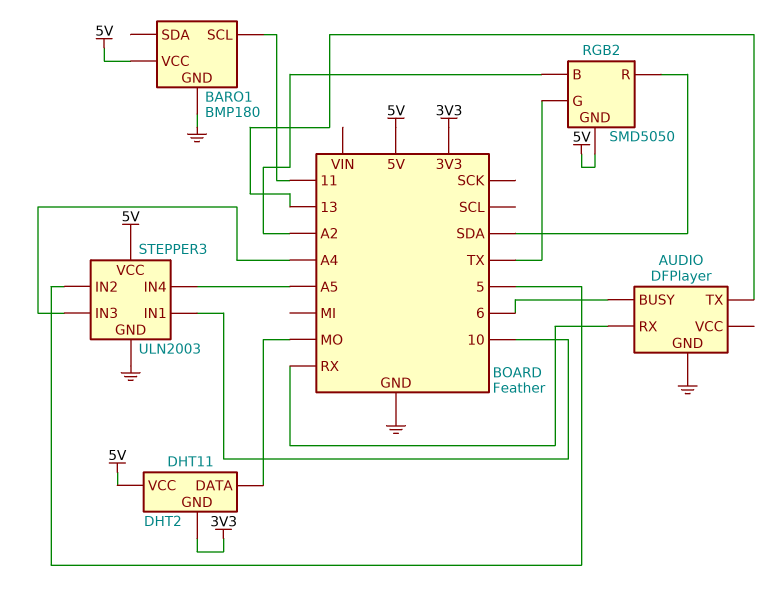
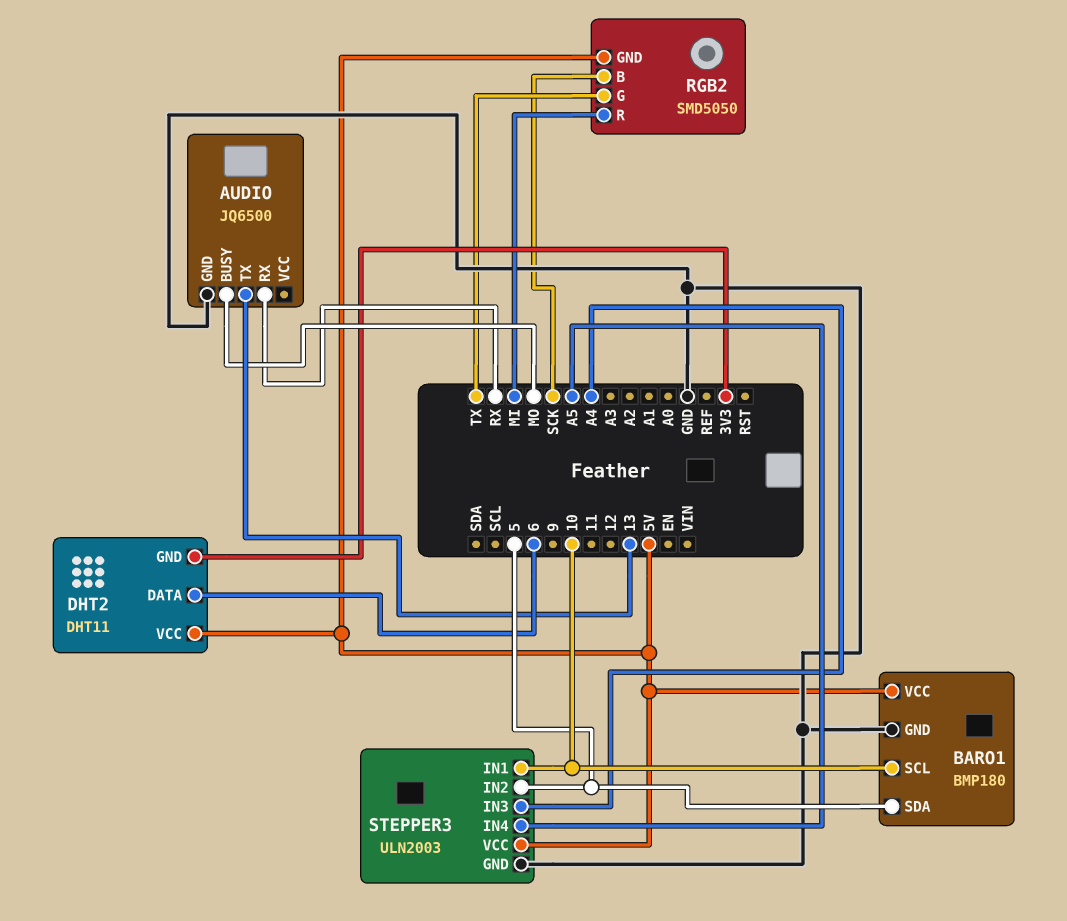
AUDIO: DFPlayer -> JQ6500
AUDIO pin BUSY: 6 -> MO
BARO1 pin SCL: 11 -> 10
BARO1 pin SDA: none -> 5
DHT2 pin DATA: MO -> 6
RGB2 pin B: A2 -> SCK
RGB2 pin R: SDA -> MI

